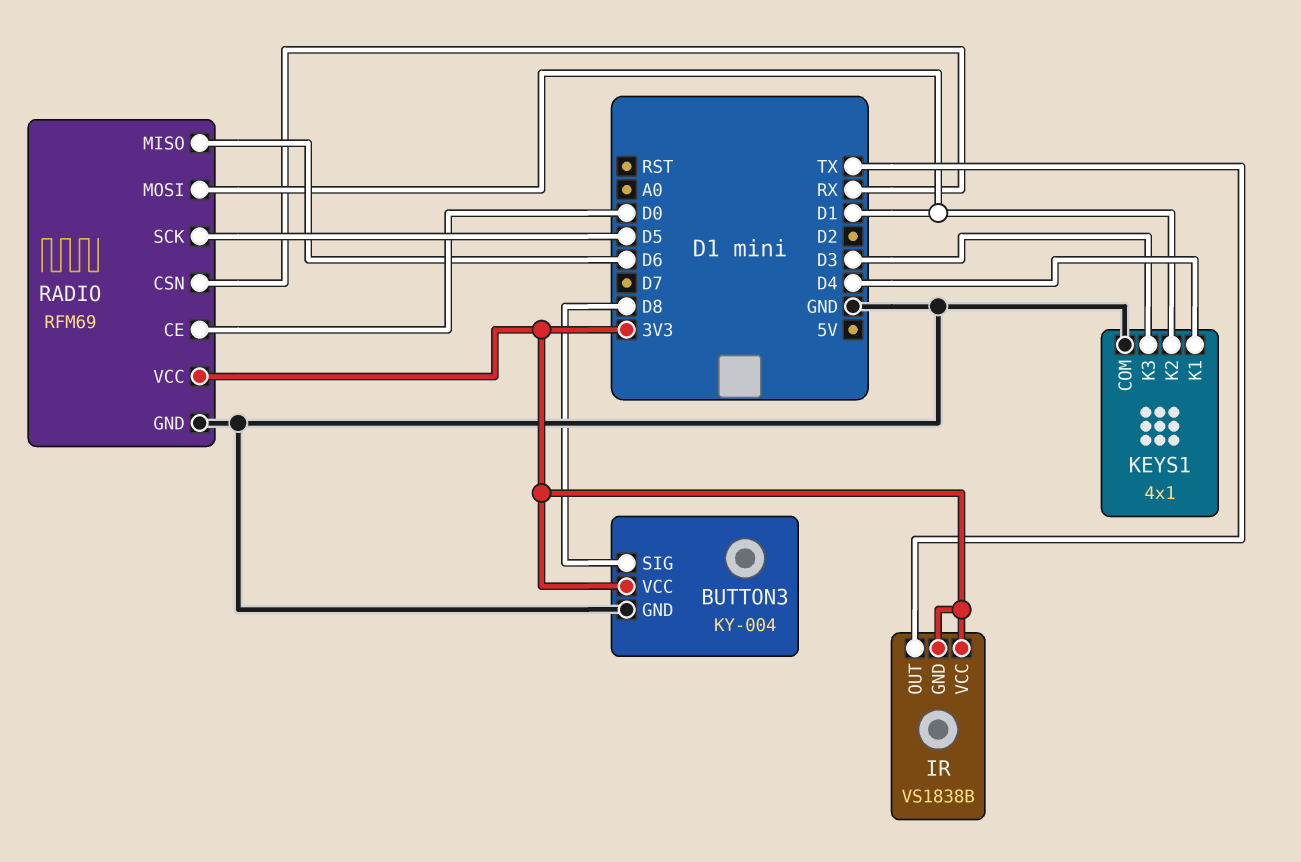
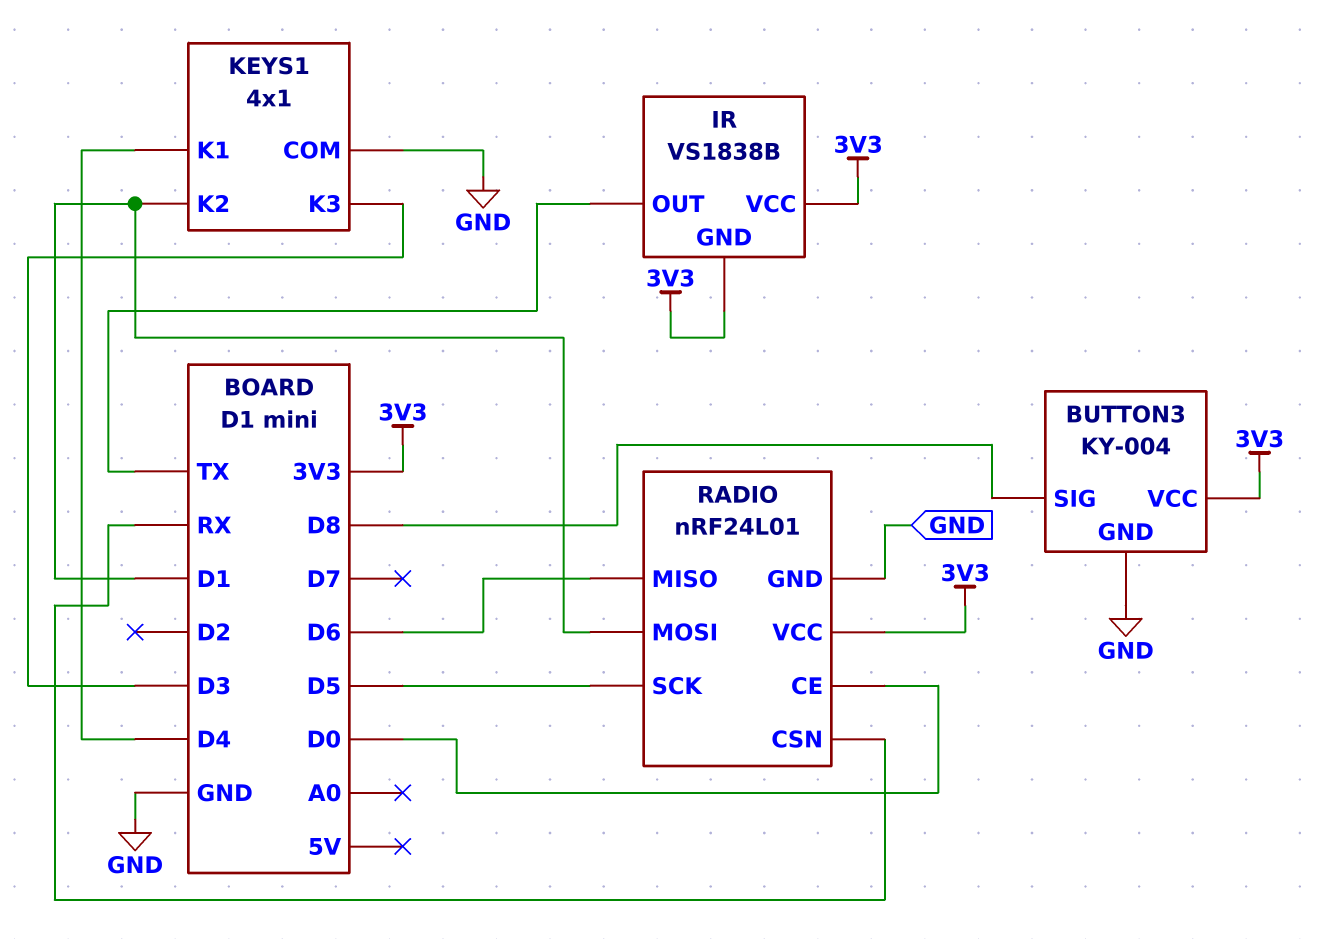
RADIO: RFM69 -> nRF24L01

